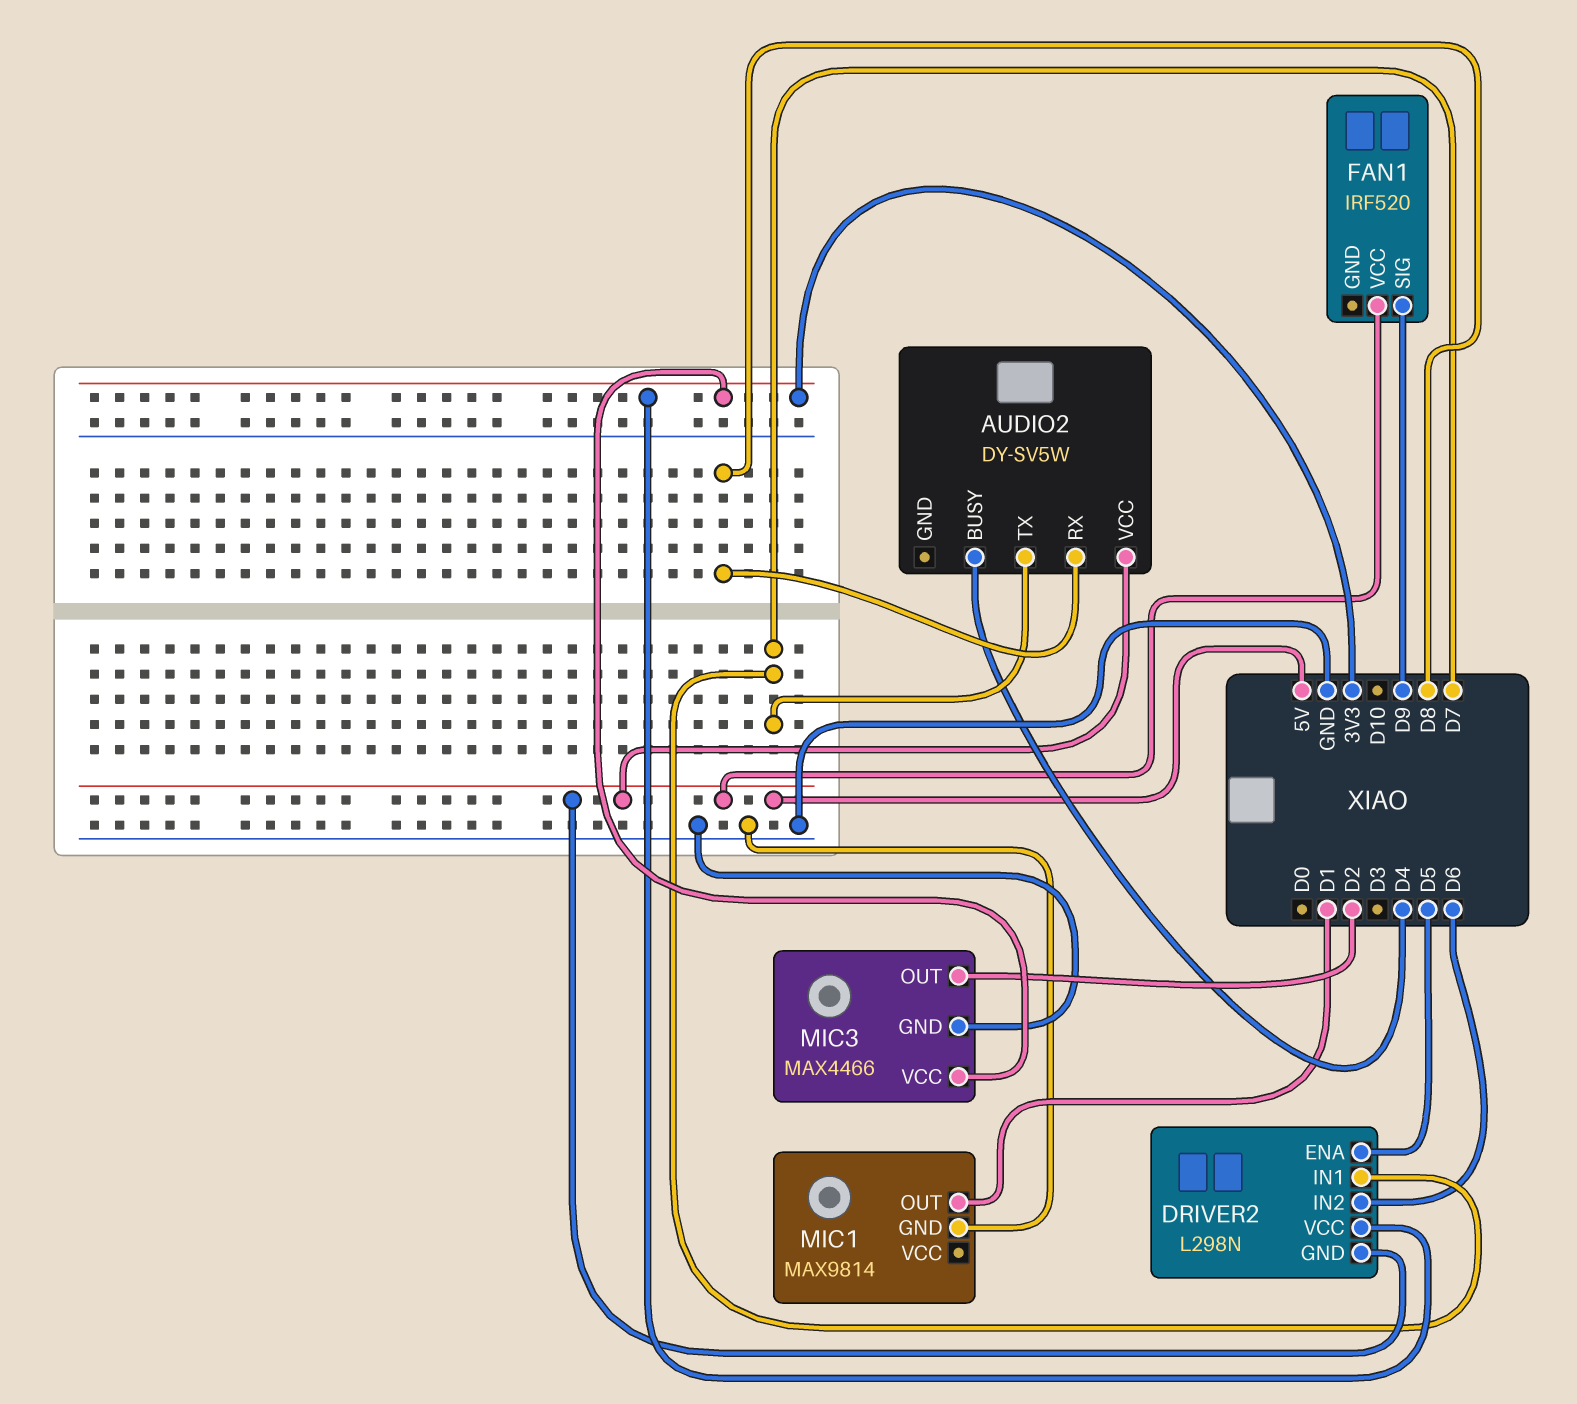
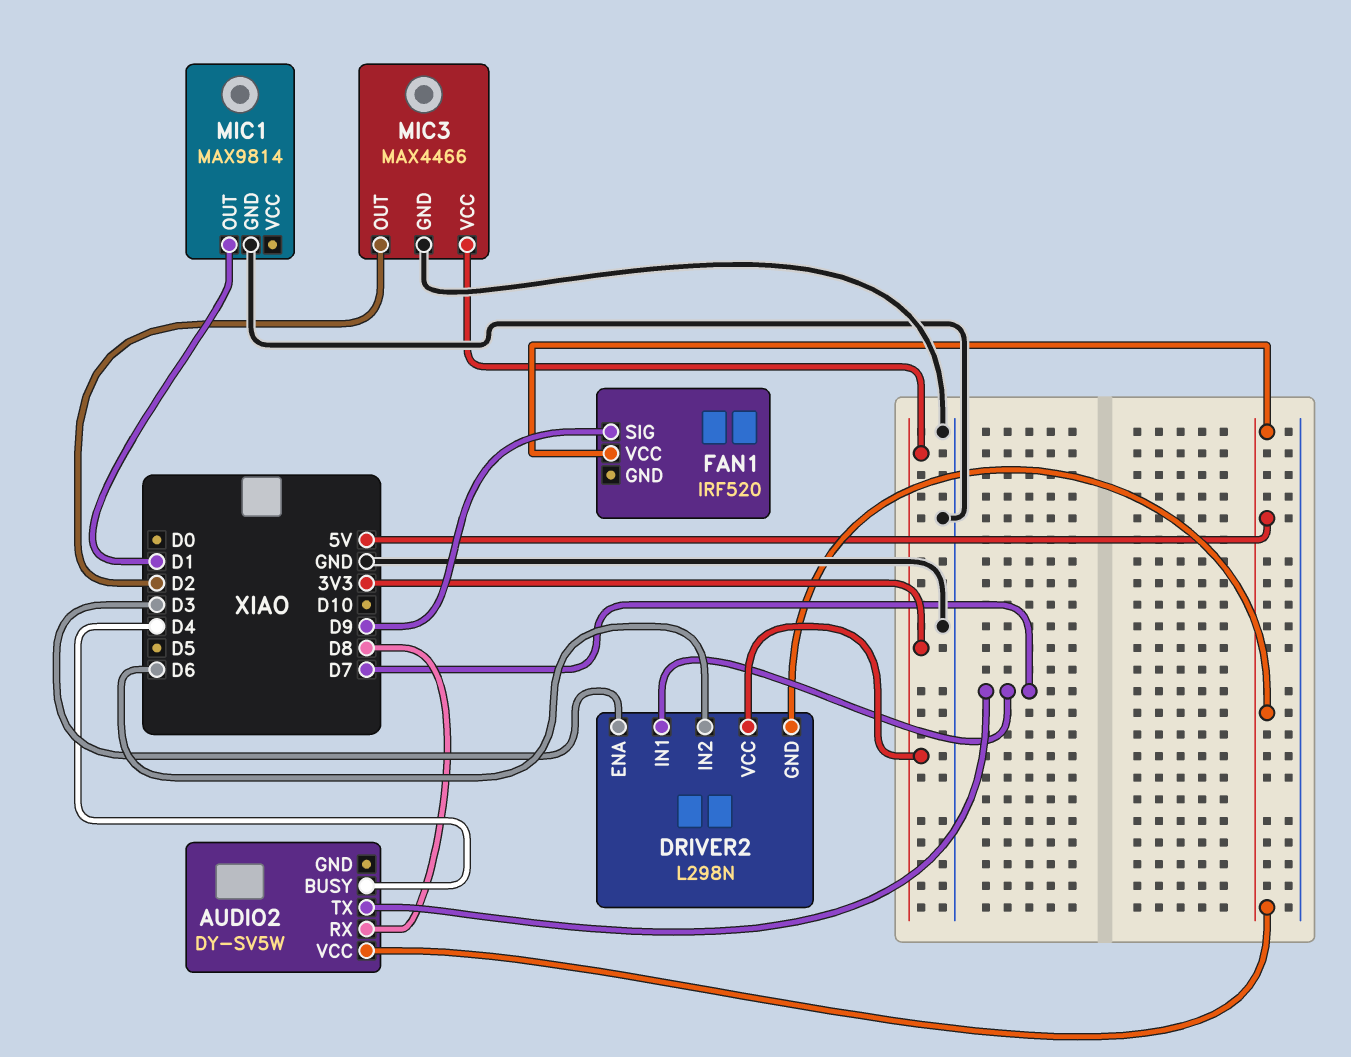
DRIVER2 pin ENA: D5 -> D3

